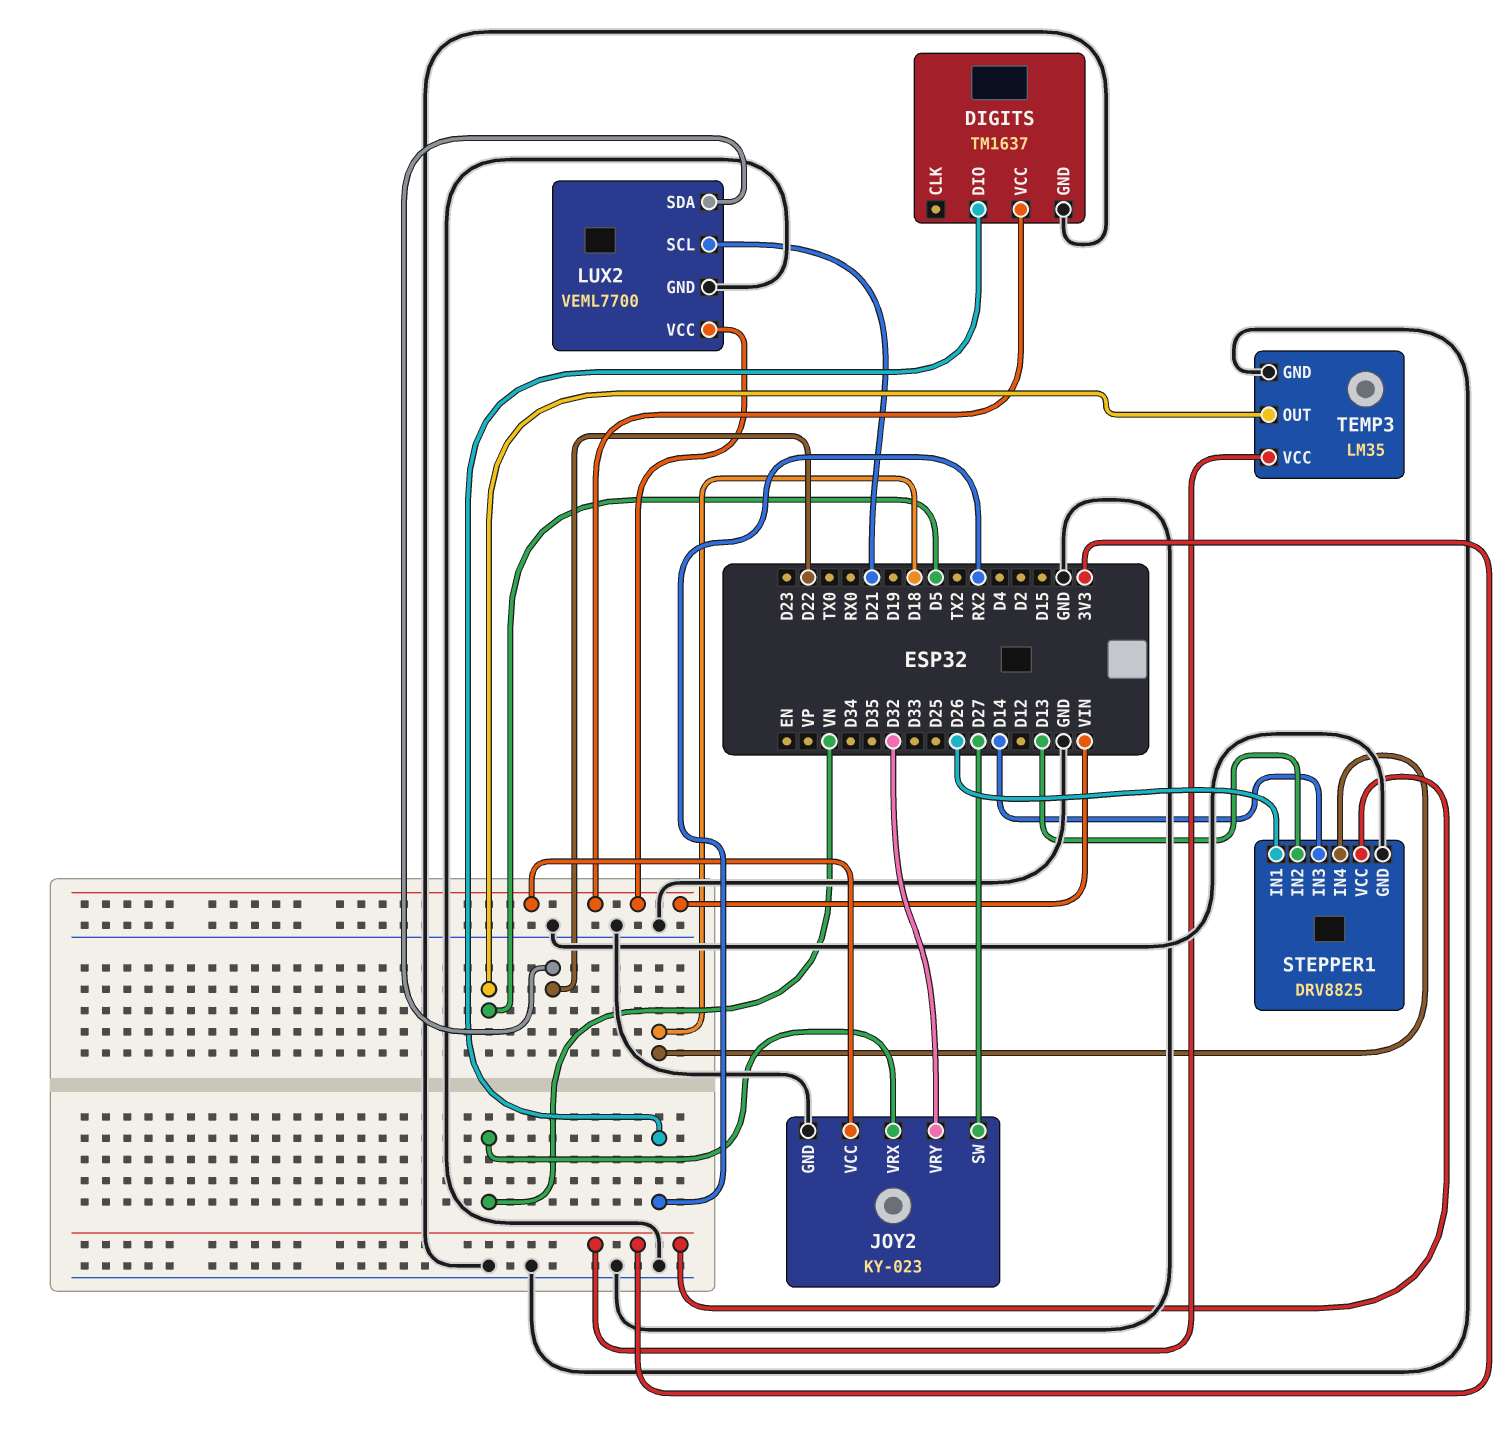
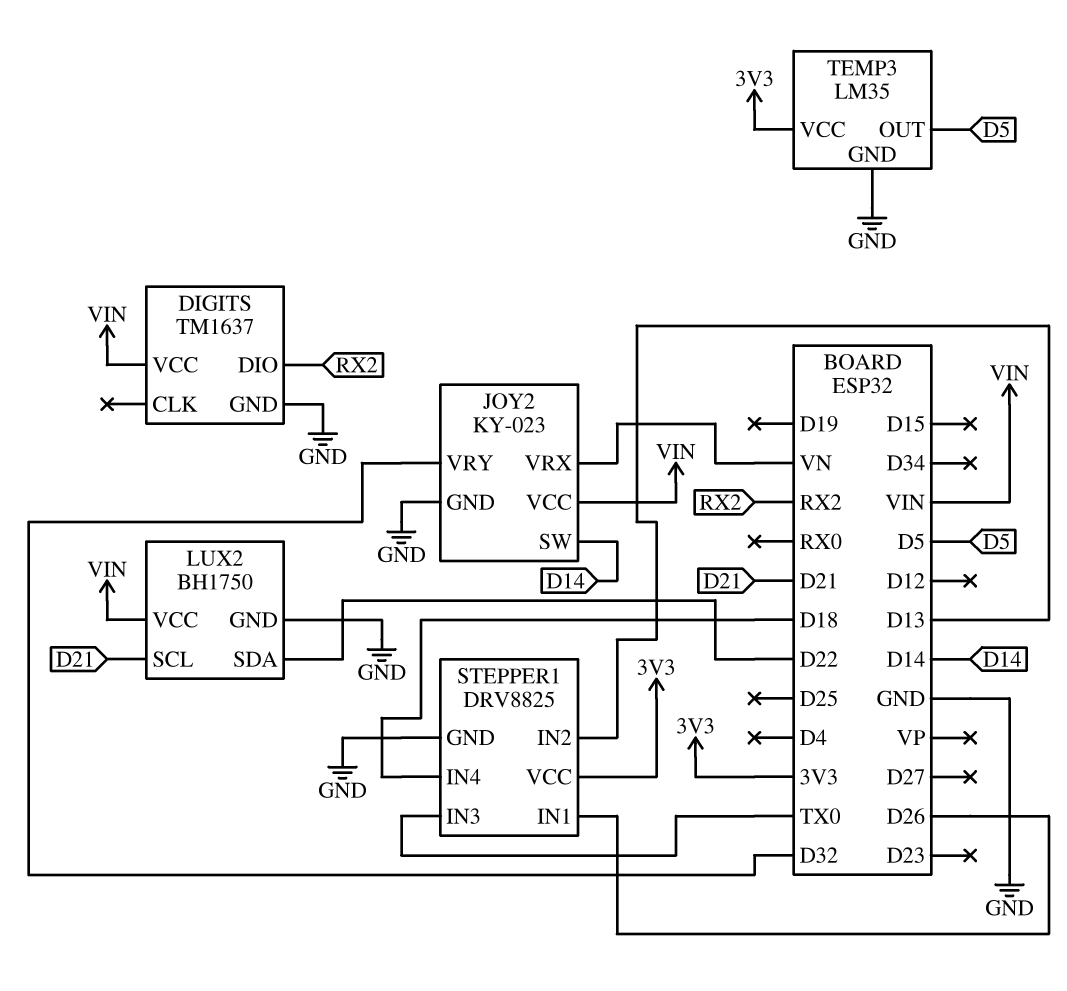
JOY2 pin SW: D27 -> D14
LUX2: VEML7700 -> BH1750
STEPPER1 pin IN3: D14 -> TX0

